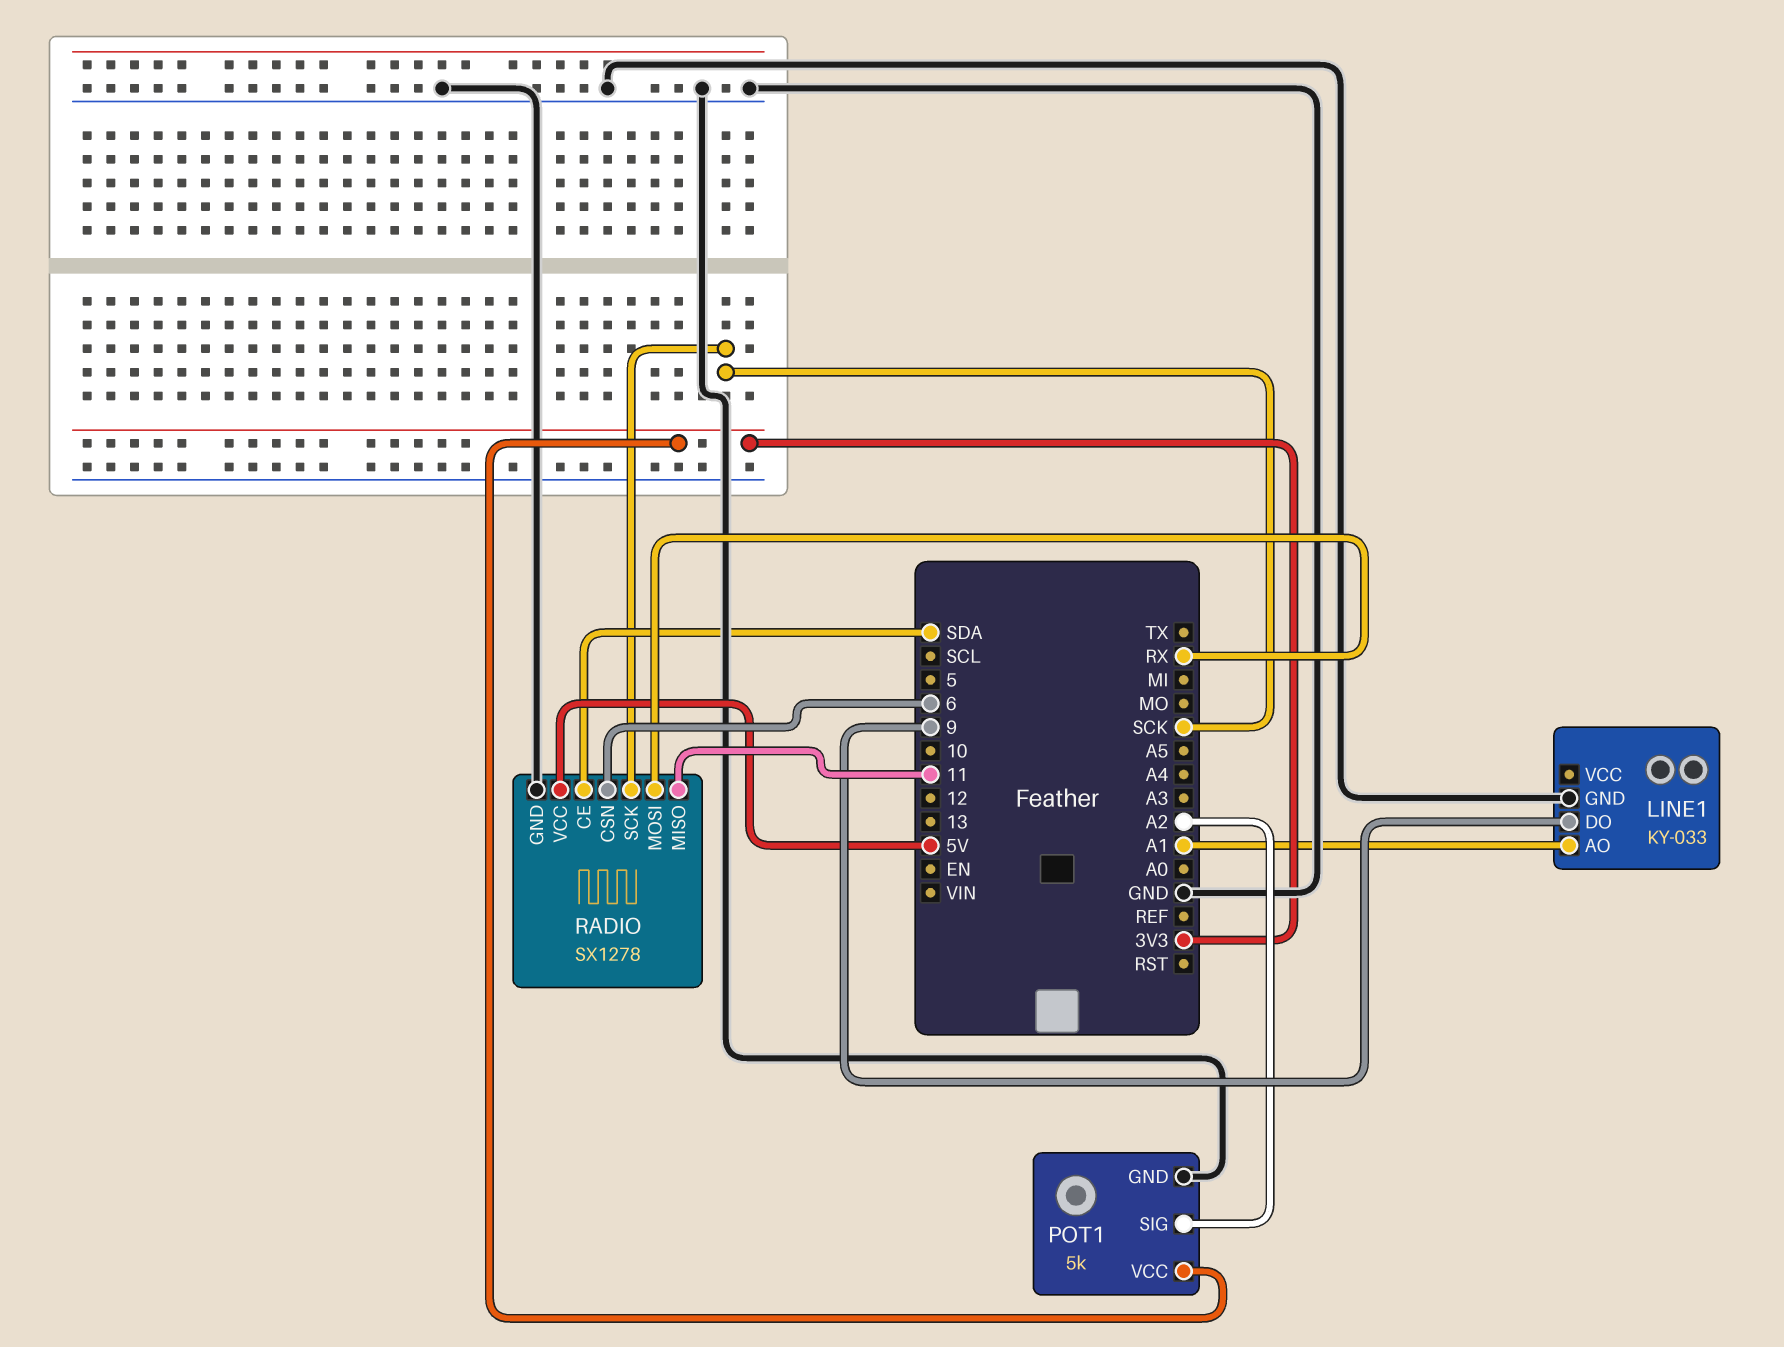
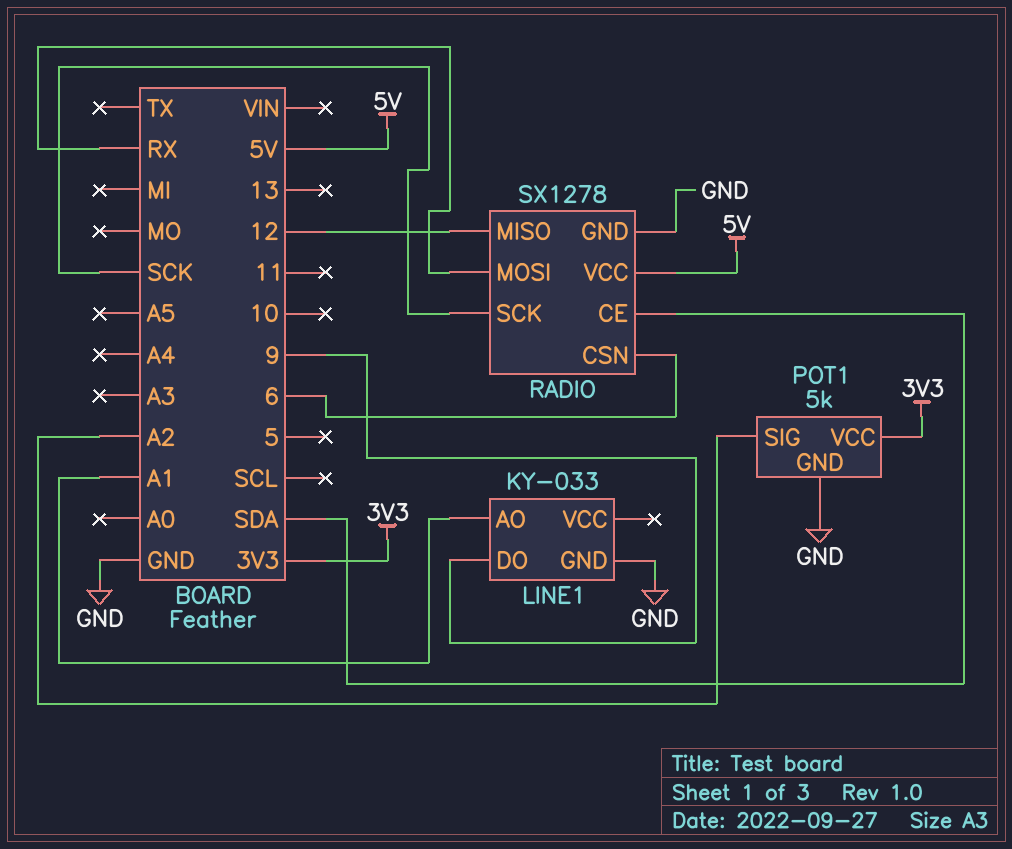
RADIO pin MISO: 11 -> 12

